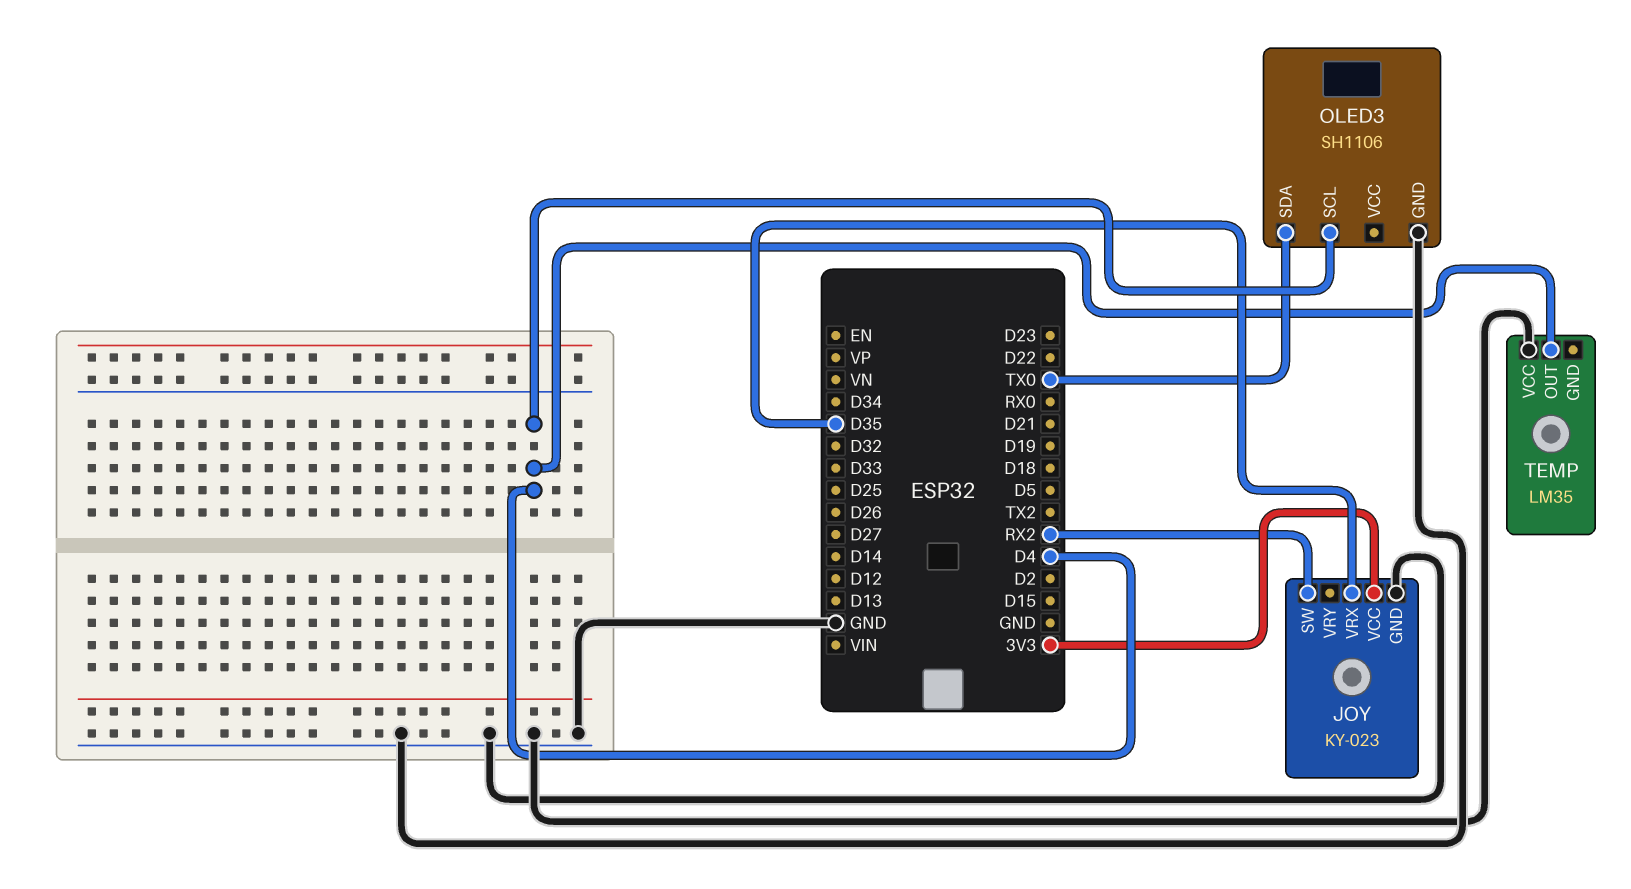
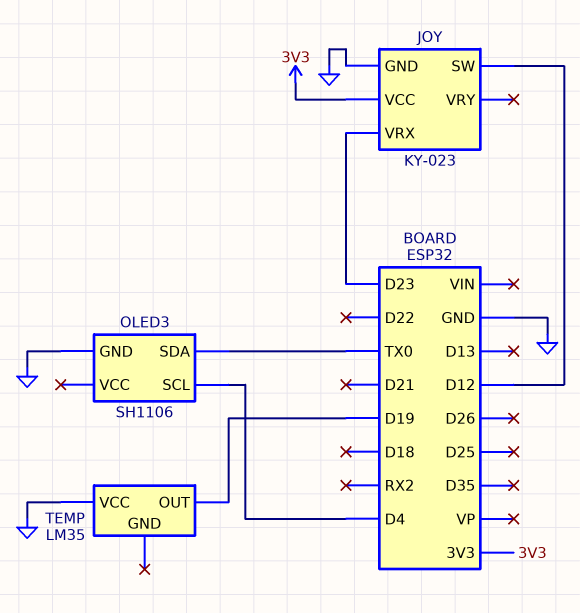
JOY pin SW: RX2 -> D12
JOY pin VRX: D35 -> D23
TEMP pin OUT: D4 -> D19

